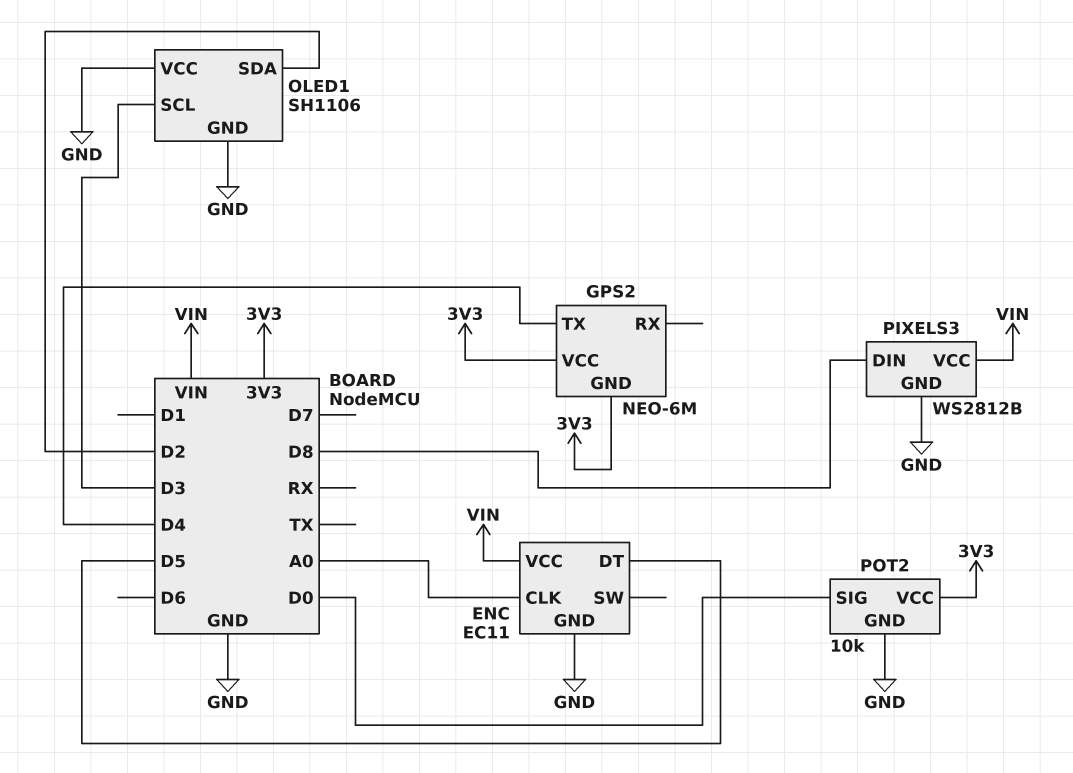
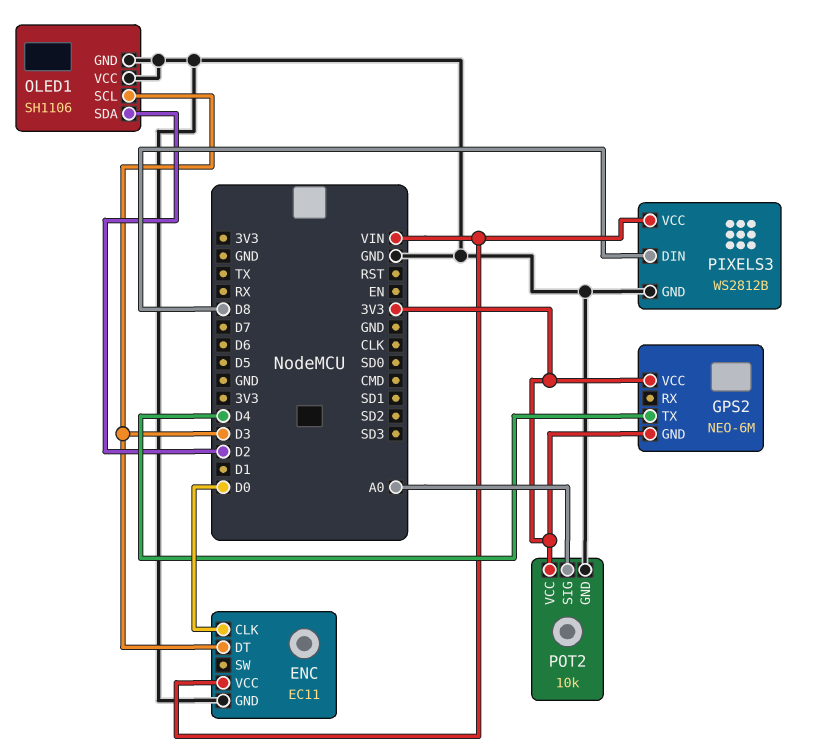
ENC pin CLK: A0 -> D0
ENC pin DT: D5 -> D3
POT2 pin SIG: D0 -> A0

